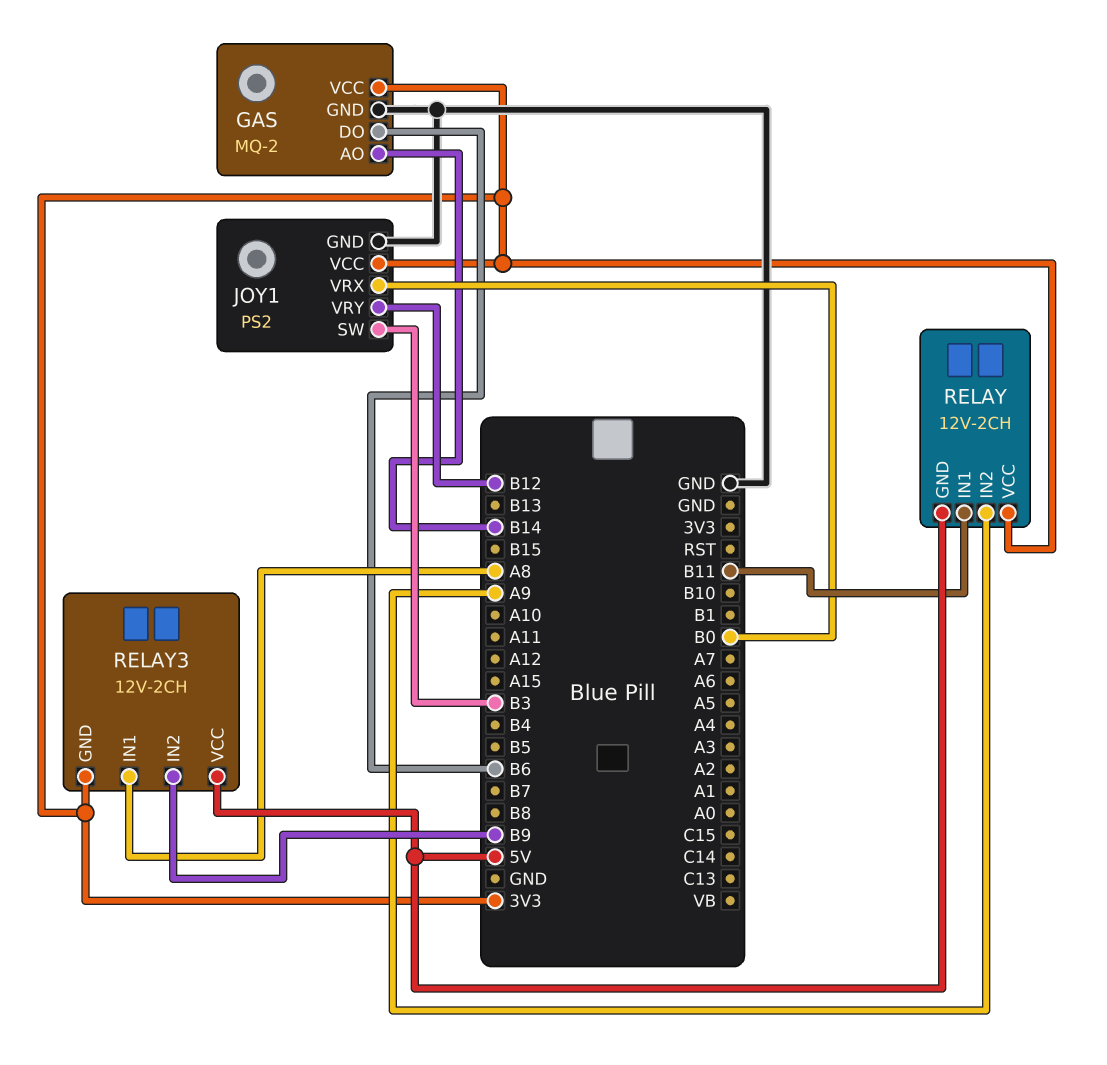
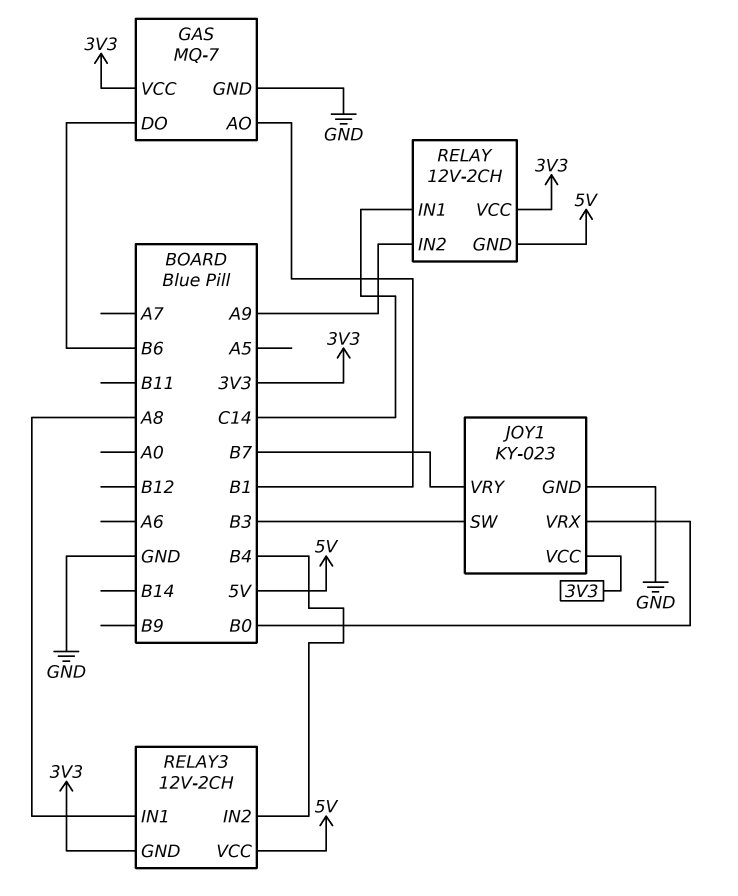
GAS: MQ-2 -> MQ-7
GAS pin AO: B14 -> B1
JOY1: PS2 -> KY-023
JOY1 pin VRY: B12 -> B7
RELAY pin IN1: B11 -> C14
RELAY3 pin IN2: B9 -> B4

